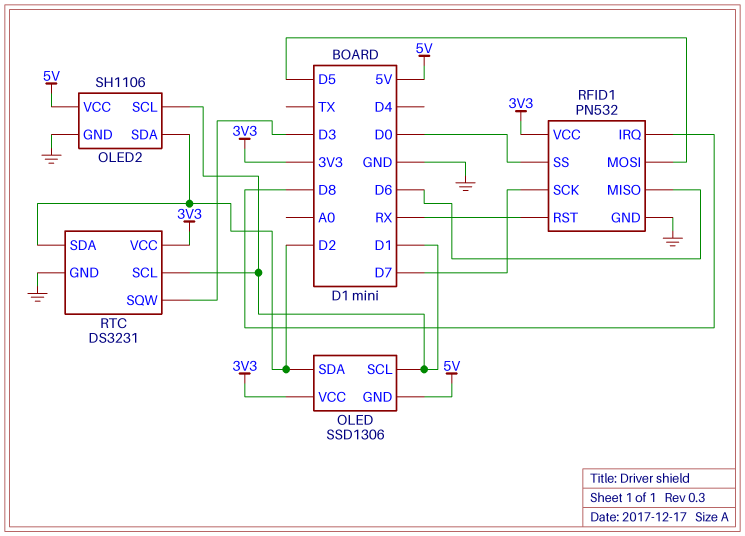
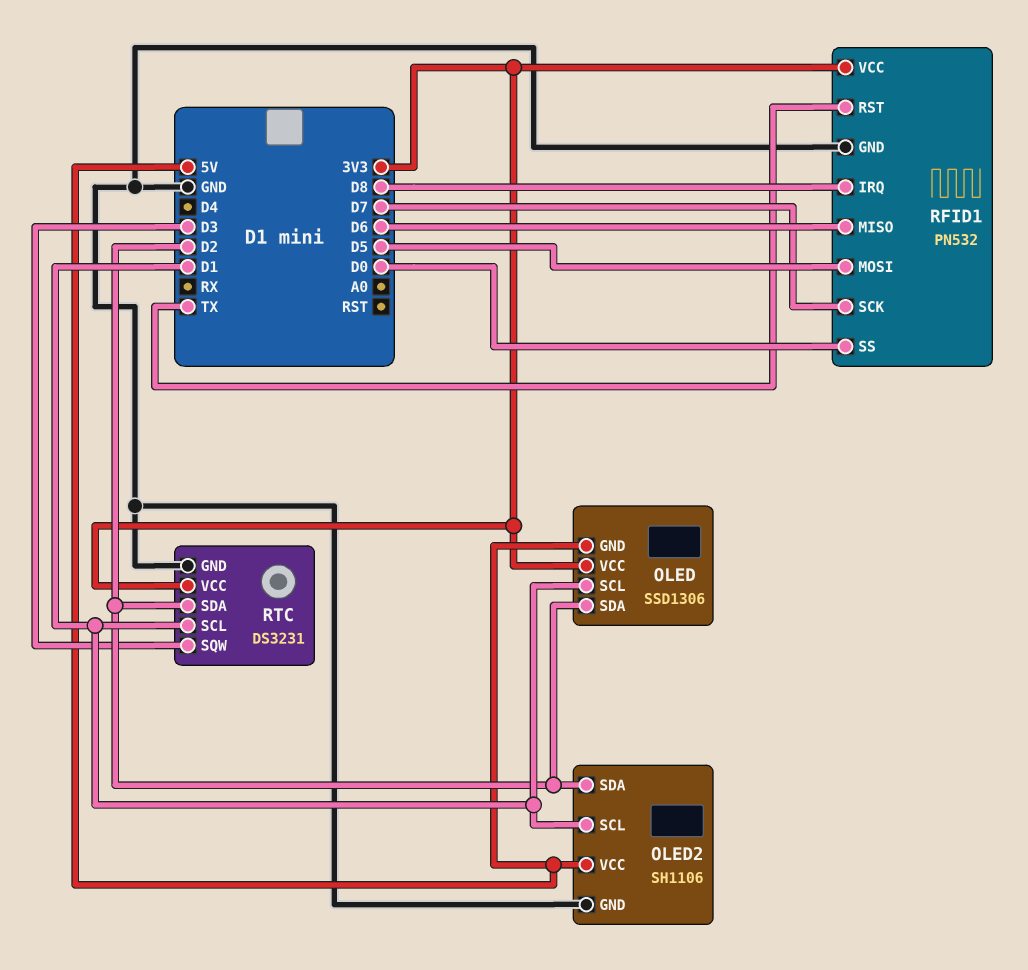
RFID1 pin RST: RX -> TX

